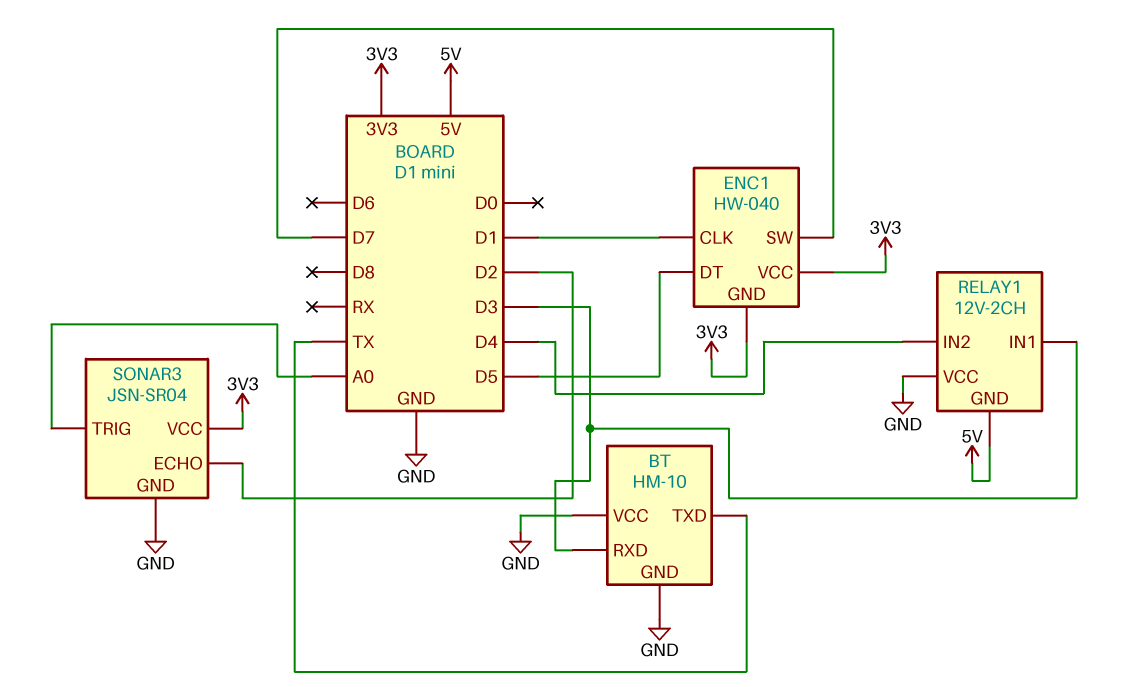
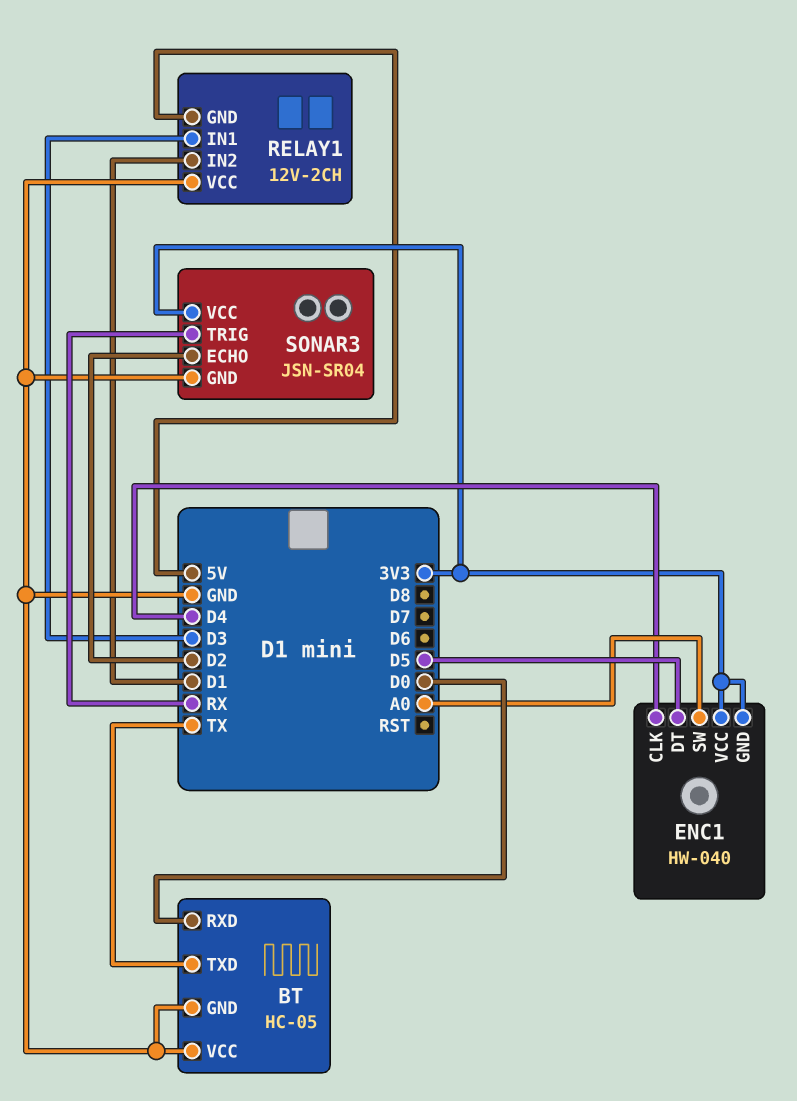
BT: HM-10 -> HC-05
BT pin RXD: D3 -> D0
ENC1 pin CLK: D1 -> D4
ENC1 pin SW: D7 -> A0
RELAY1 pin IN2: D4 -> D1
SONAR3 pin TRIG: A0 -> RX

